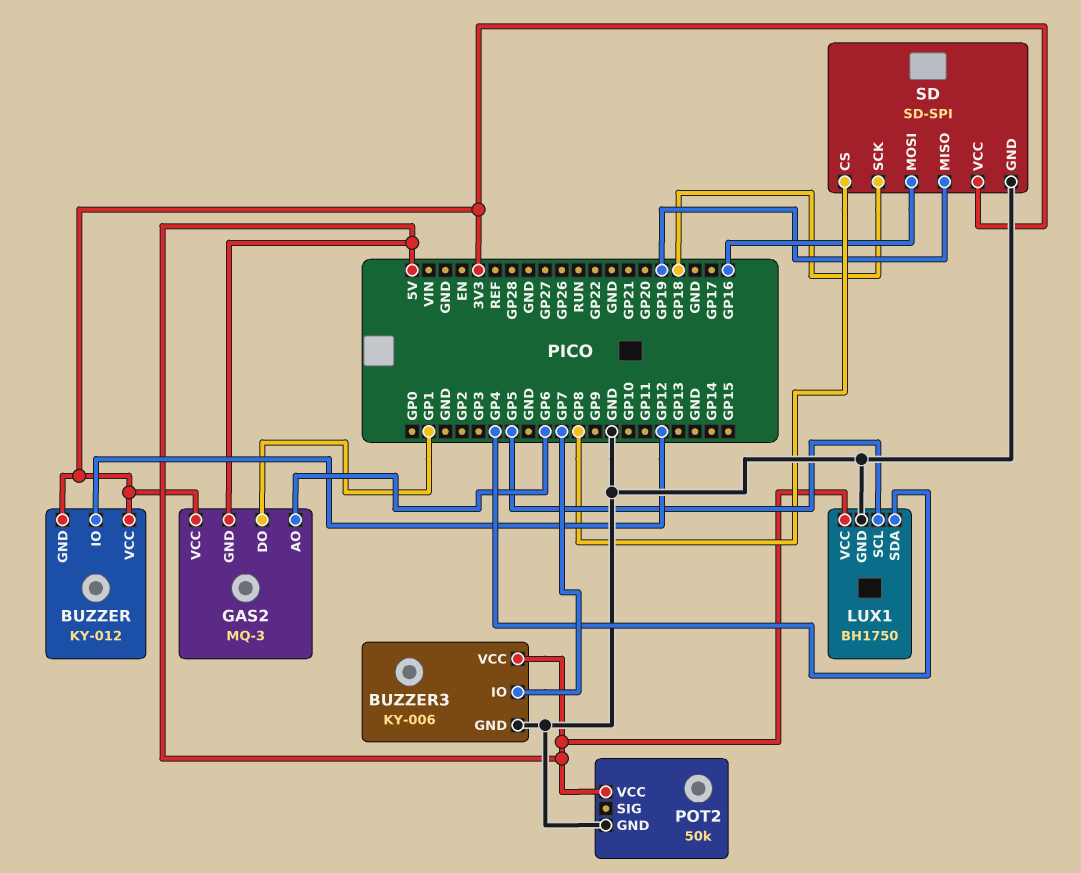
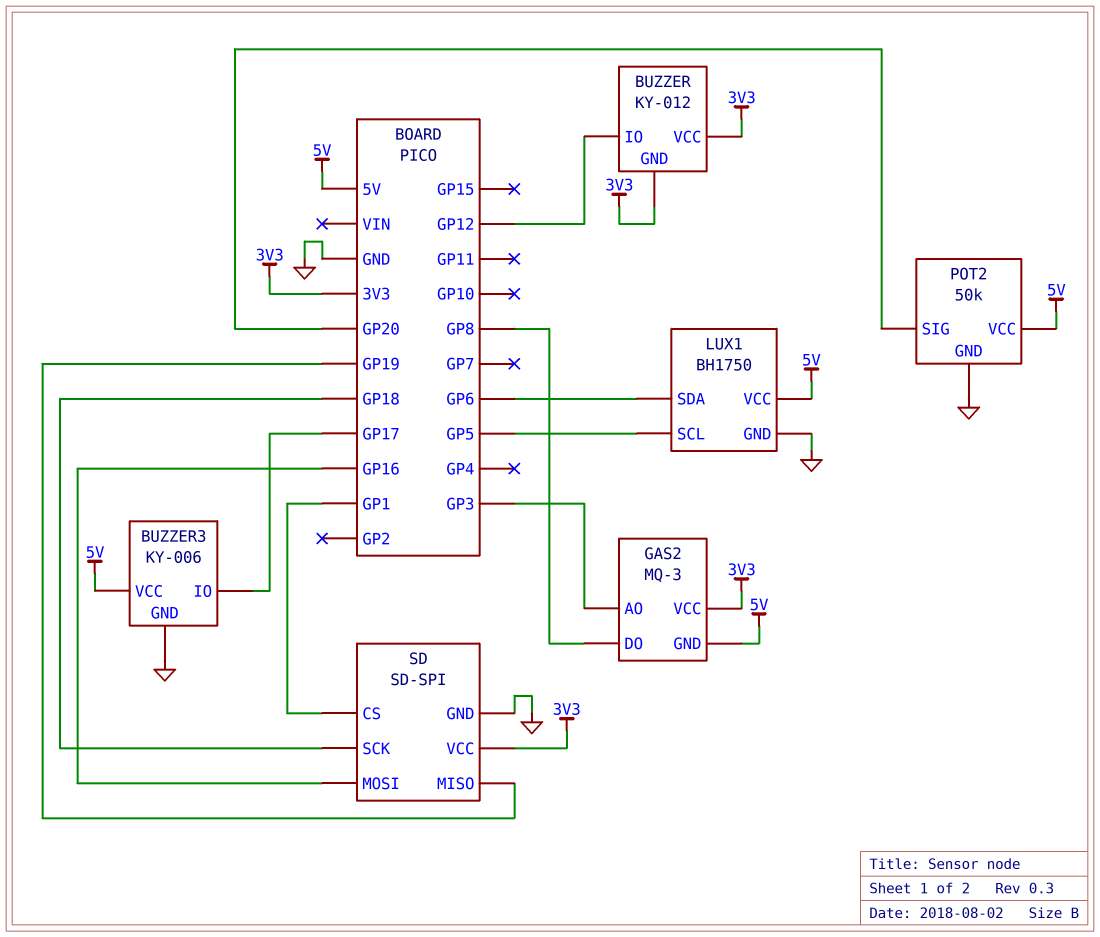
BUZZER3 pin IO: GP7 -> GP17
GAS2 pin AO: GP6 -> GP3
GAS2 pin DO: GP1 -> GP8
LUX1 pin SDA: GP4 -> GP6
POT2 pin SIG: none -> GP20
SD pin CS: GP8 -> GP1

